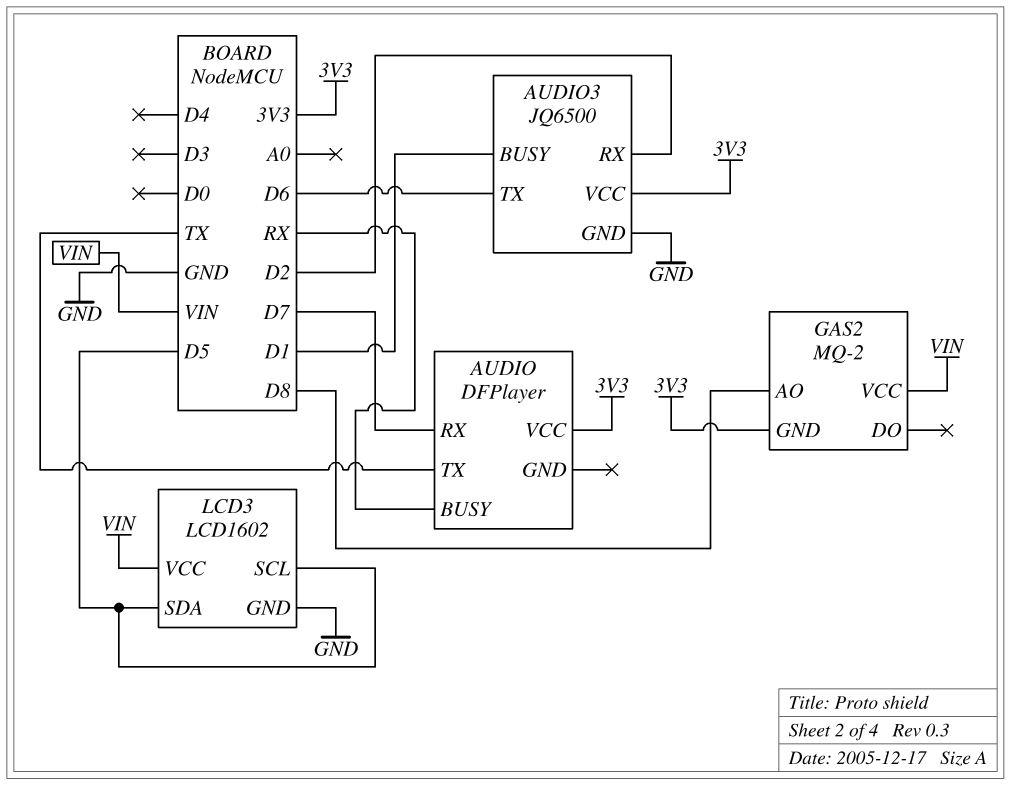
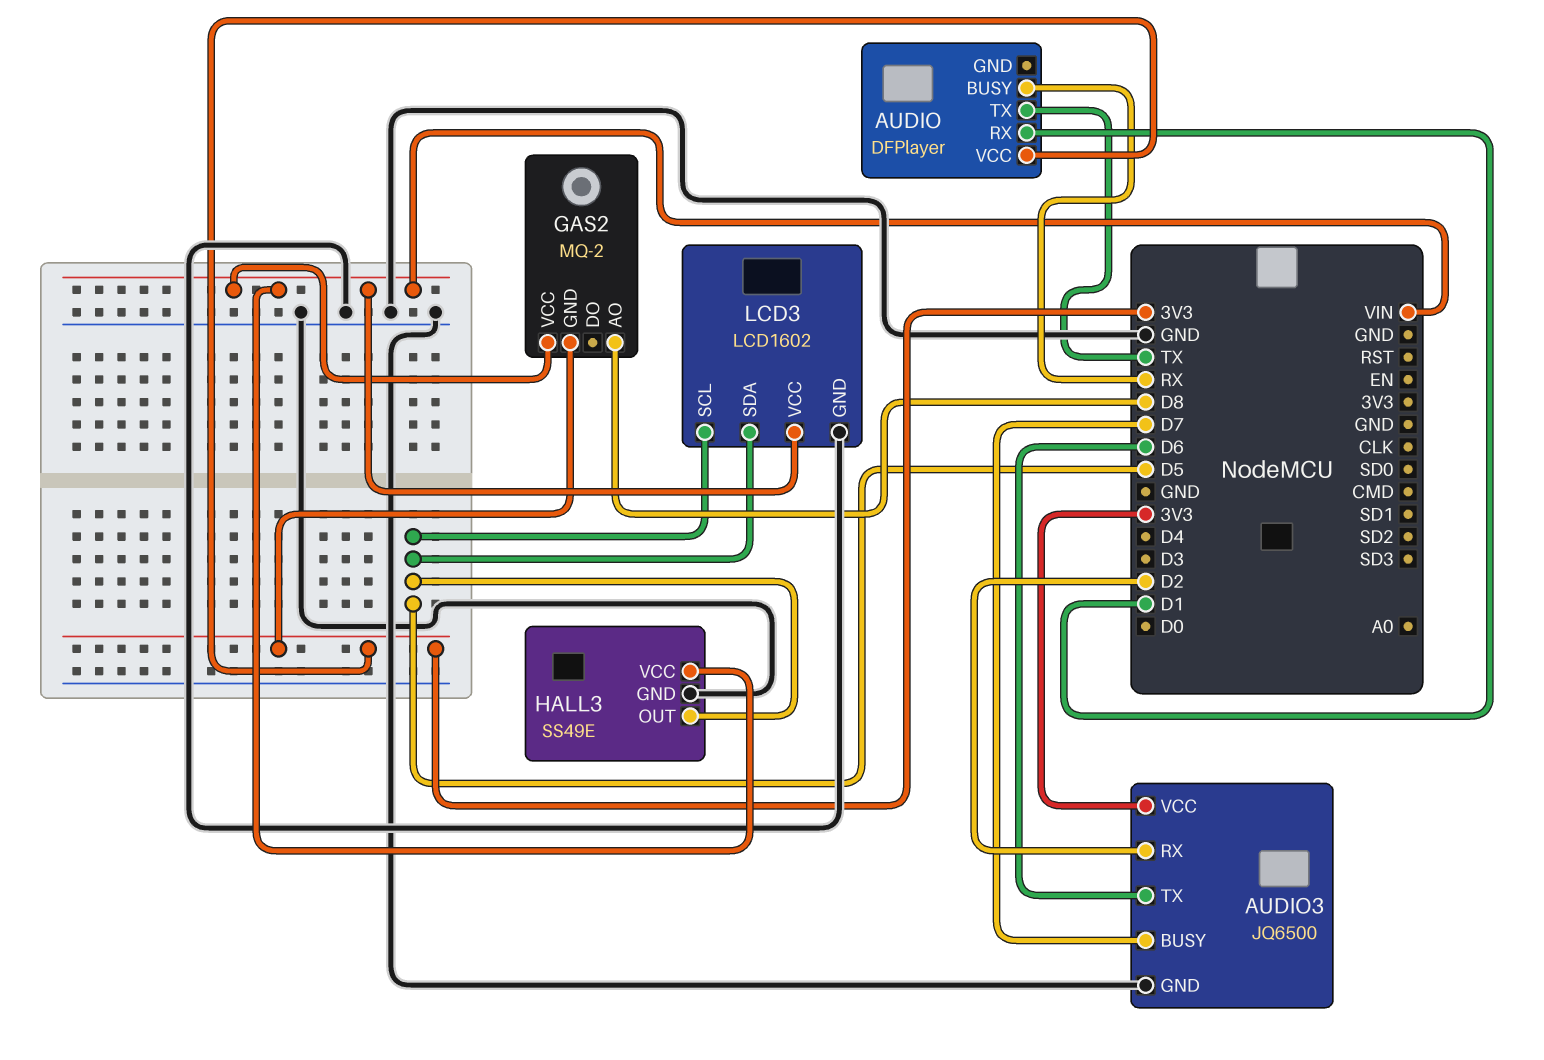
AUDIO pin RX: D7 -> D1
AUDIO3 pin BUSY: D1 -> D7
HALL3: none -> SS49E
HALL3 pin GND: none -> GND
HALL3 pin OUT: none -> D5
HALL3 pin VCC: none -> VIN

